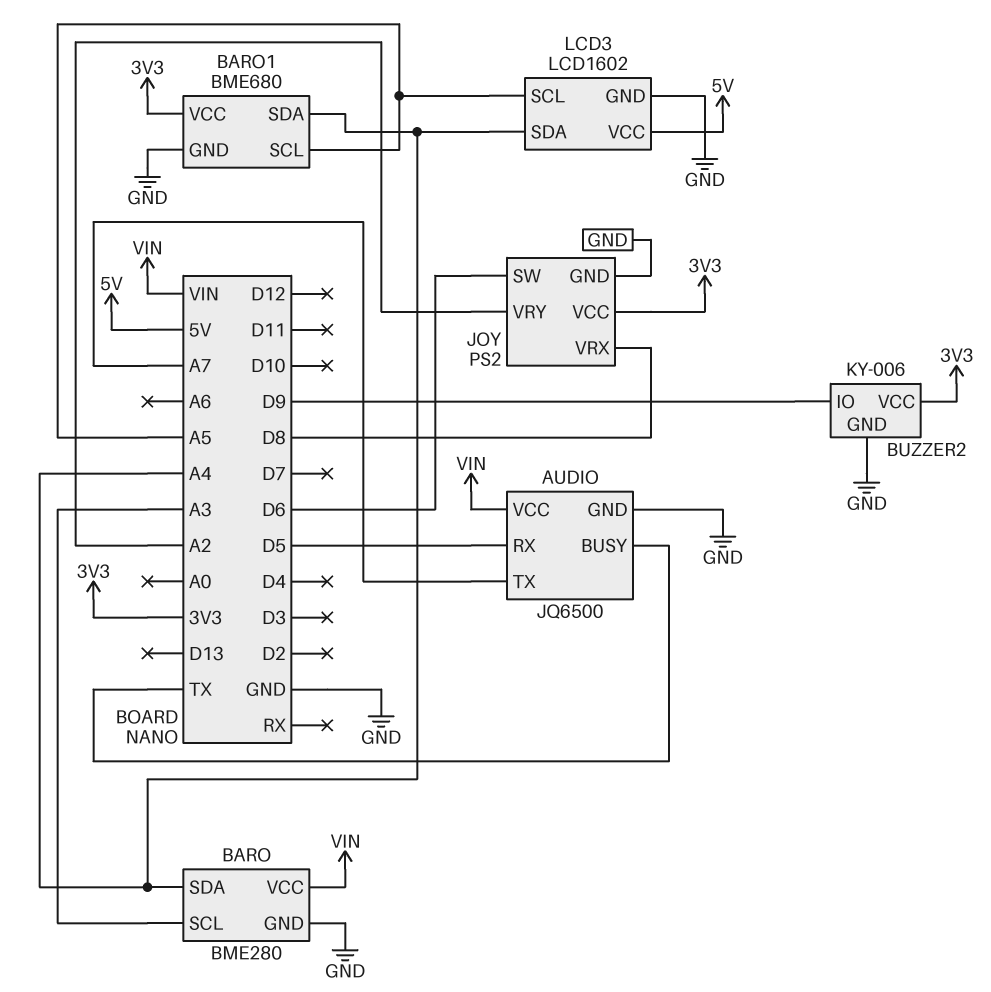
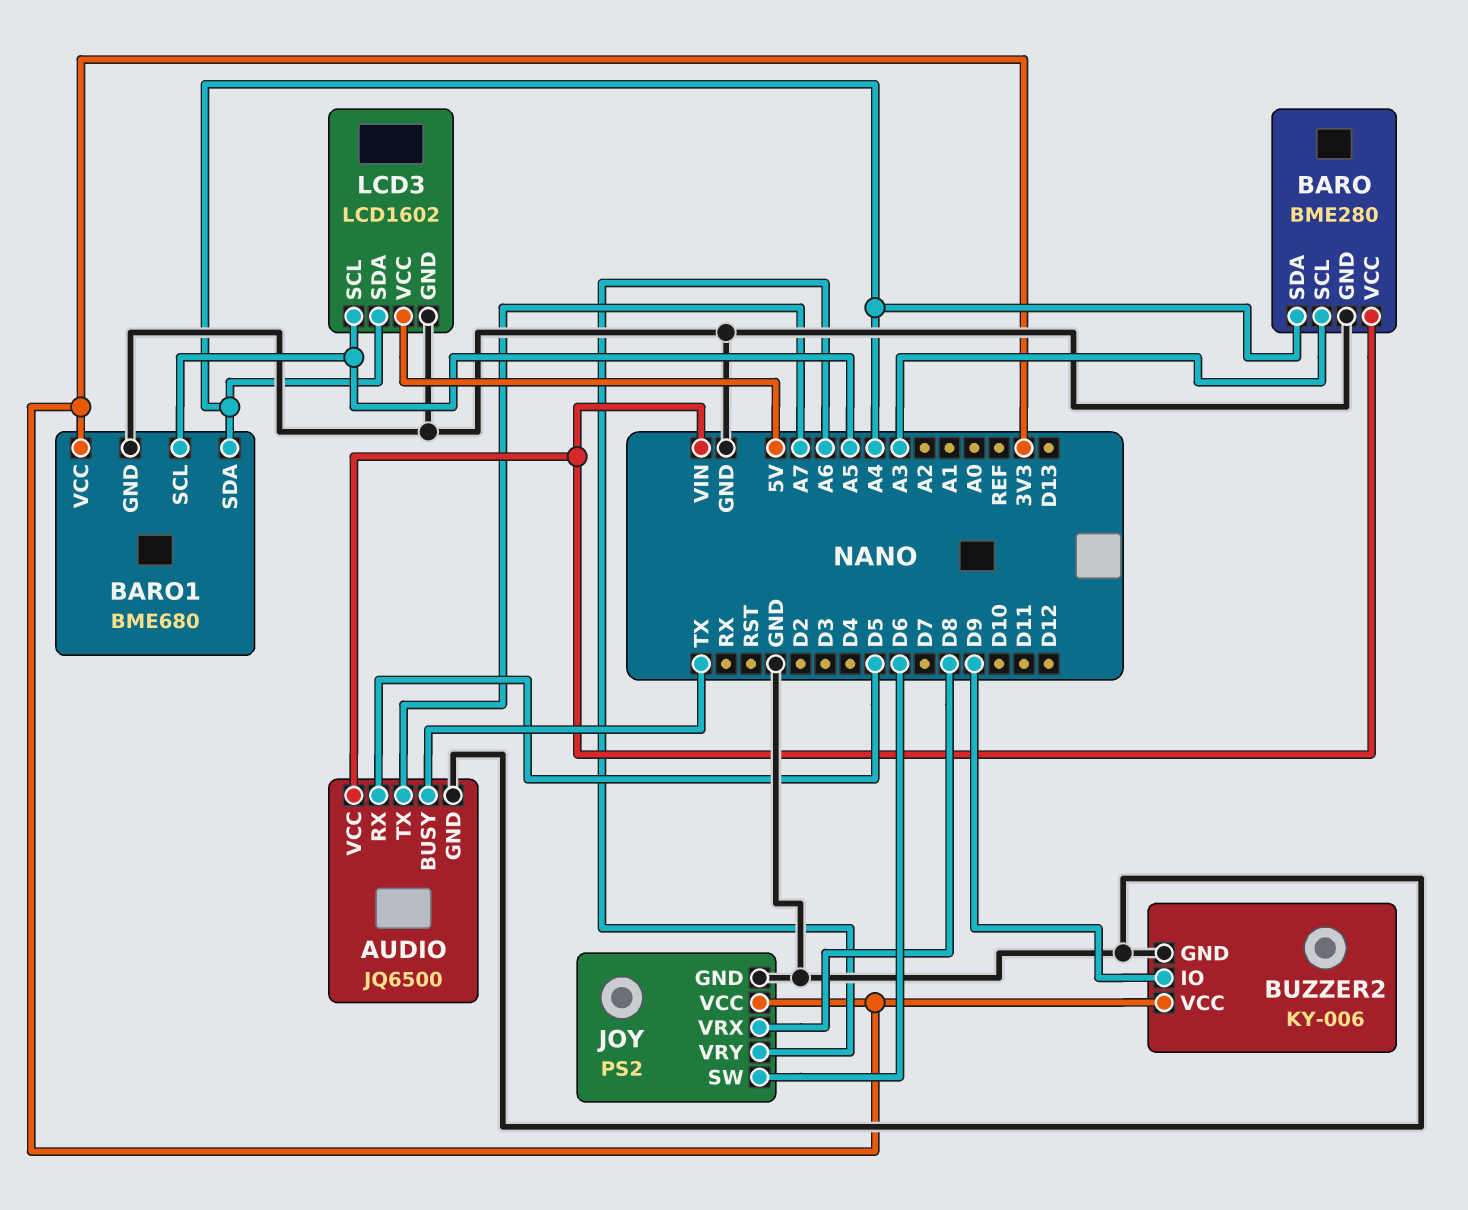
JOY pin VRY: A2 -> A6

